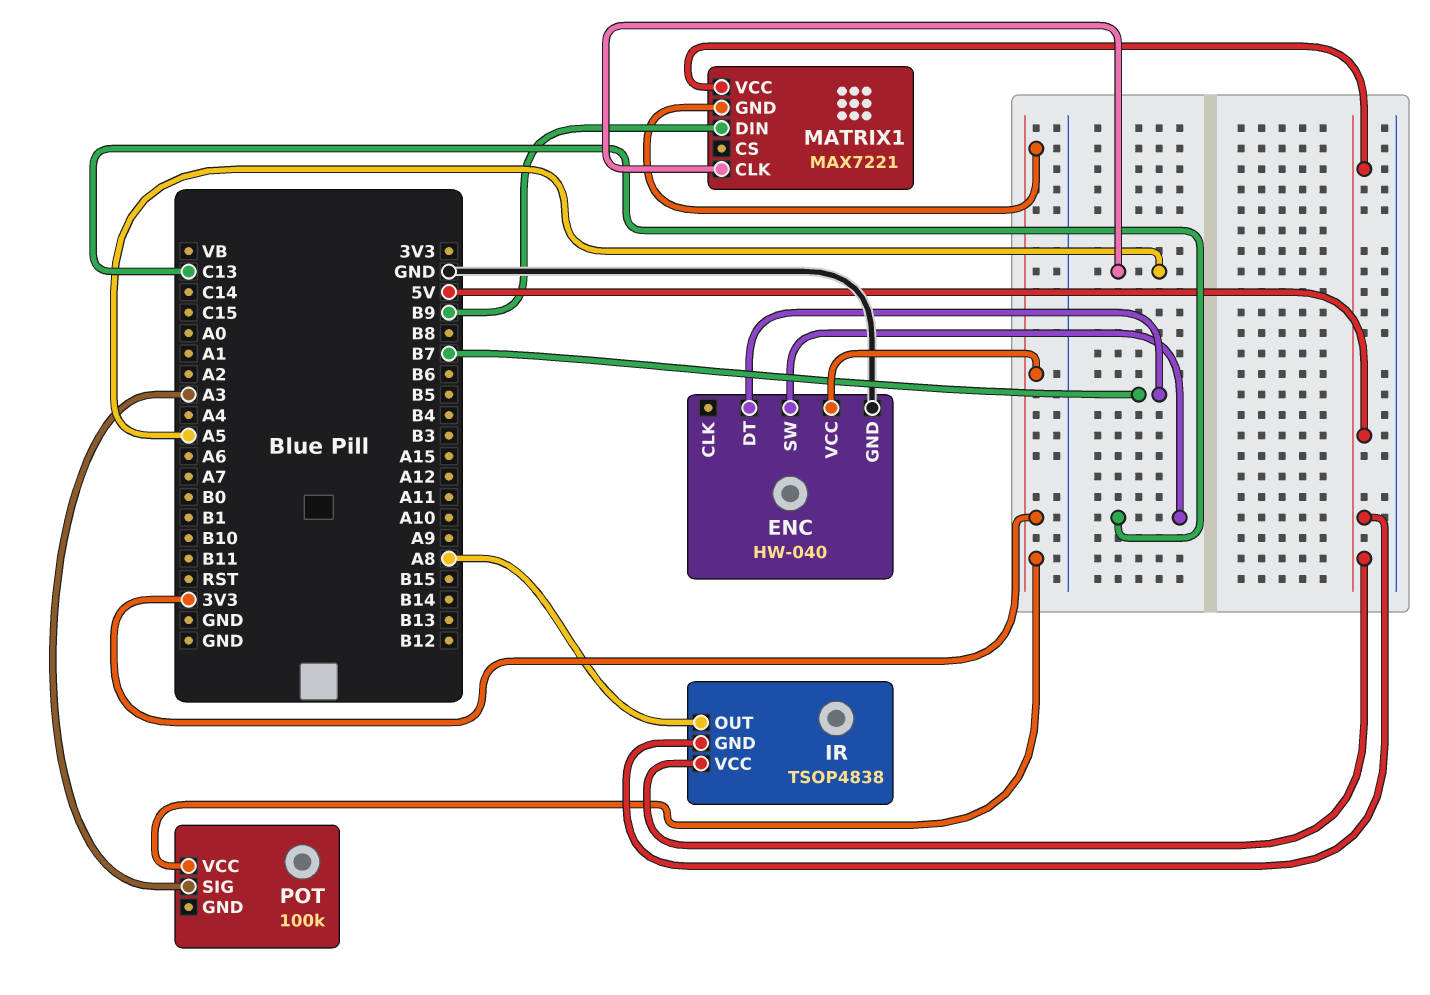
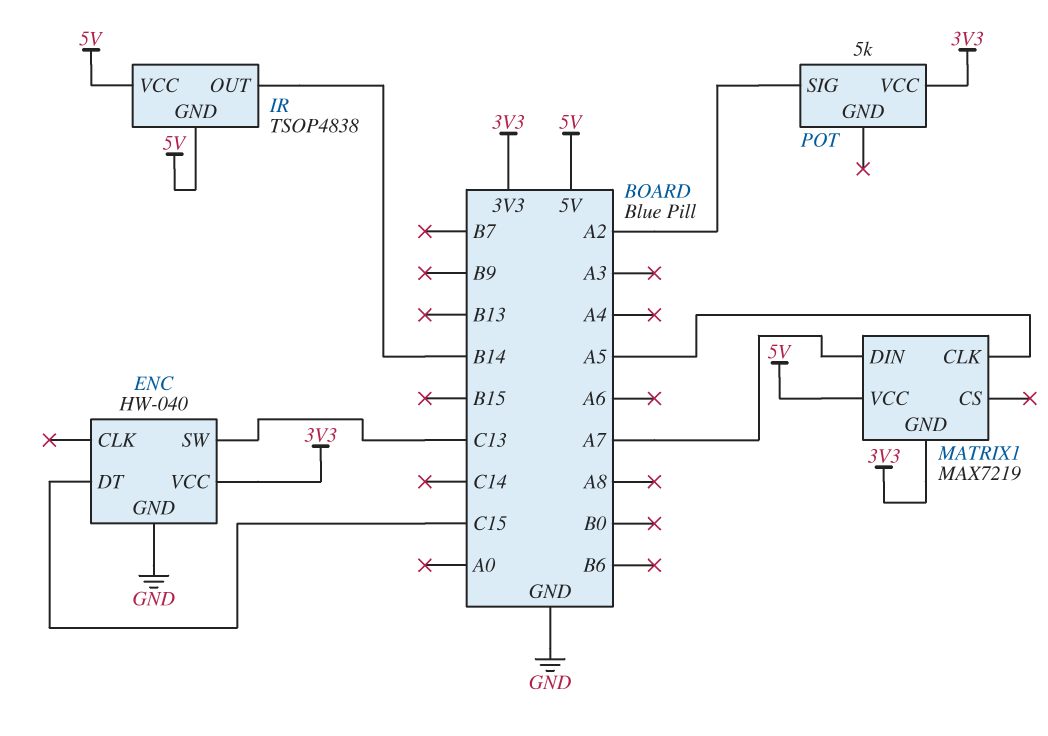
ENC pin DT: B7 -> C15
IR pin OUT: A8 -> B14
MATRIX1: MAX7221 -> MAX7219
MATRIX1 pin DIN: B9 -> A7
POT: 100k -> 5k
POT pin SIG: A3 -> A2

